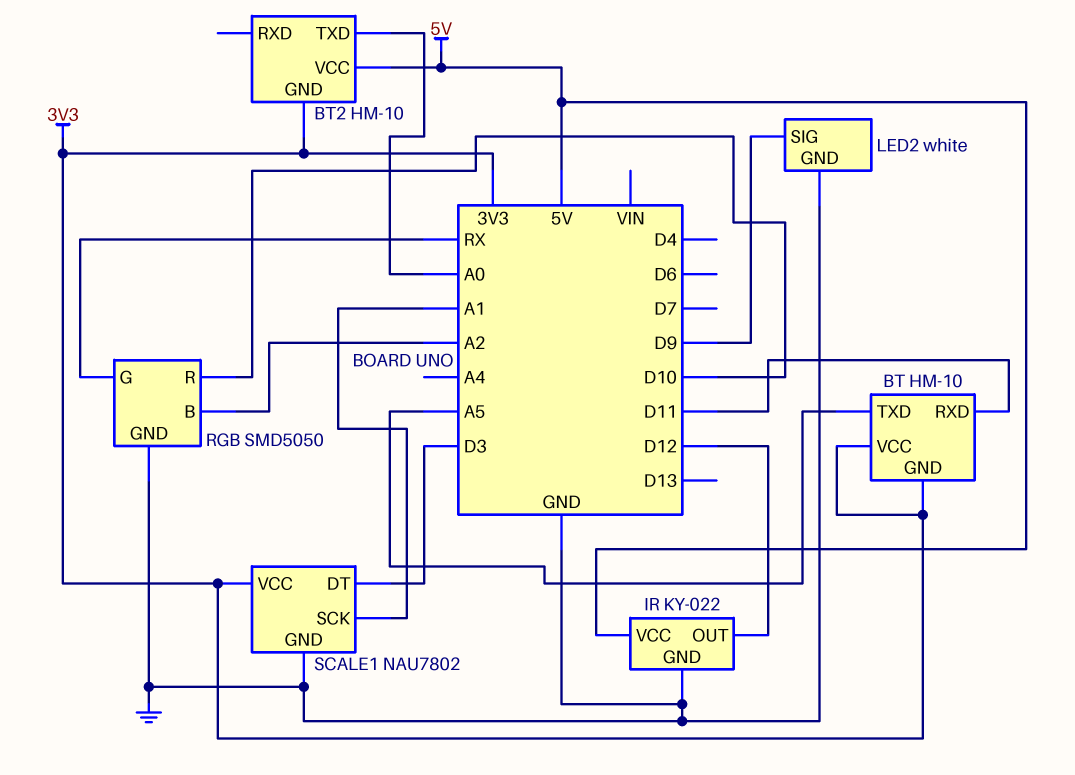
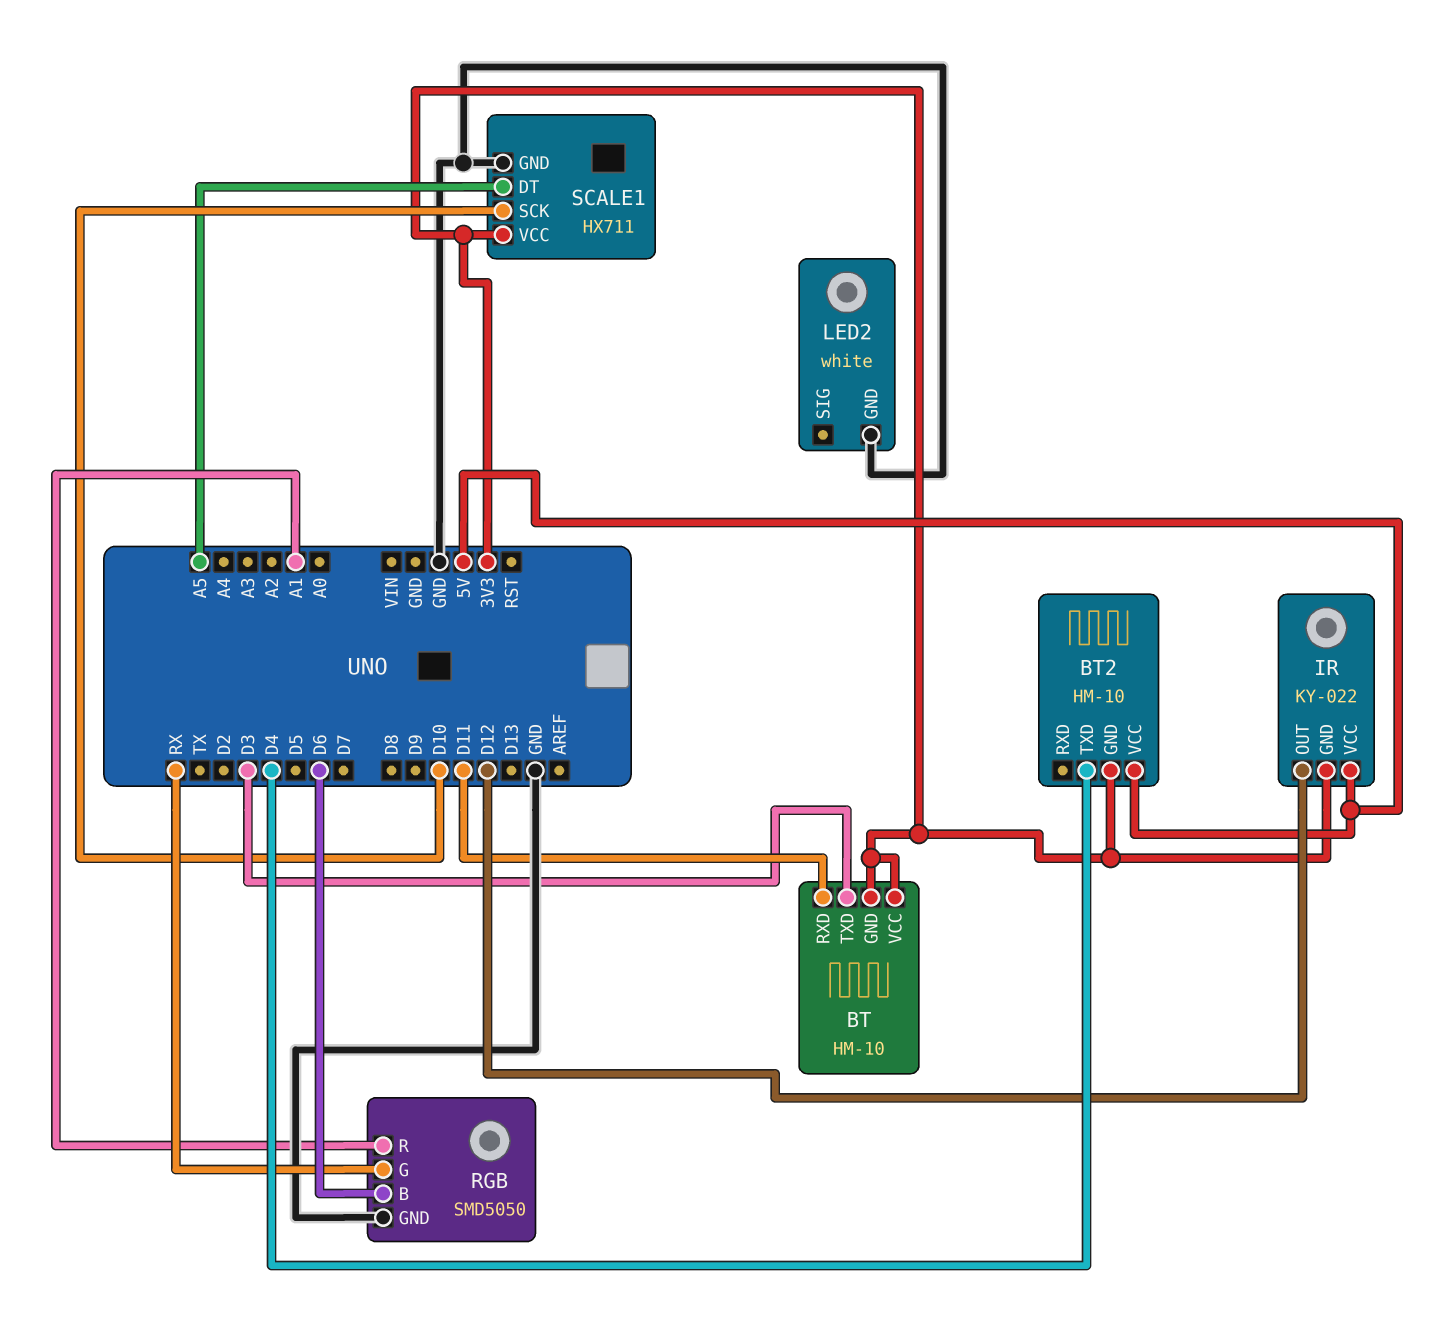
BT pin TXD: A5 -> D3
BT2 pin TXD: A0 -> D4
IR pin GND: GND -> 3V3
LED2 pin SIG: D9 -> none
RGB pin B: A2 -> D6
RGB pin R: D10 -> A1
SCALE1: NAU7802 -> HX711
SCALE1 pin DT: D3 -> A5
SCALE1 pin SCK: A1 -> D10

